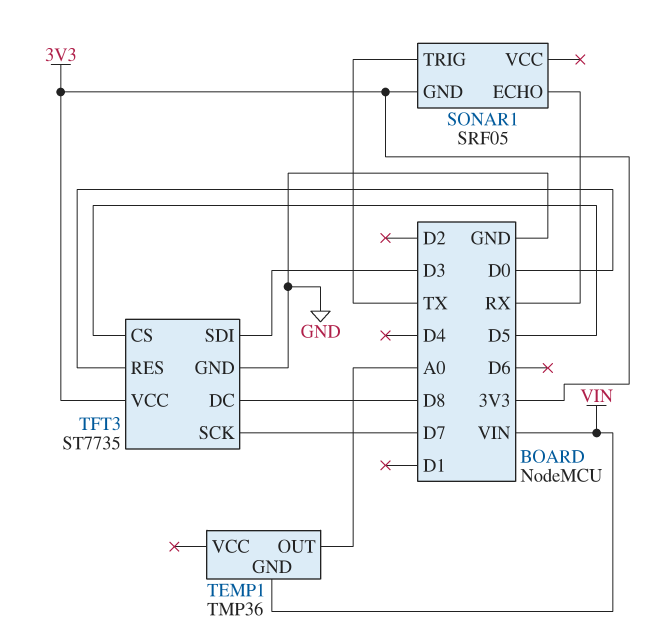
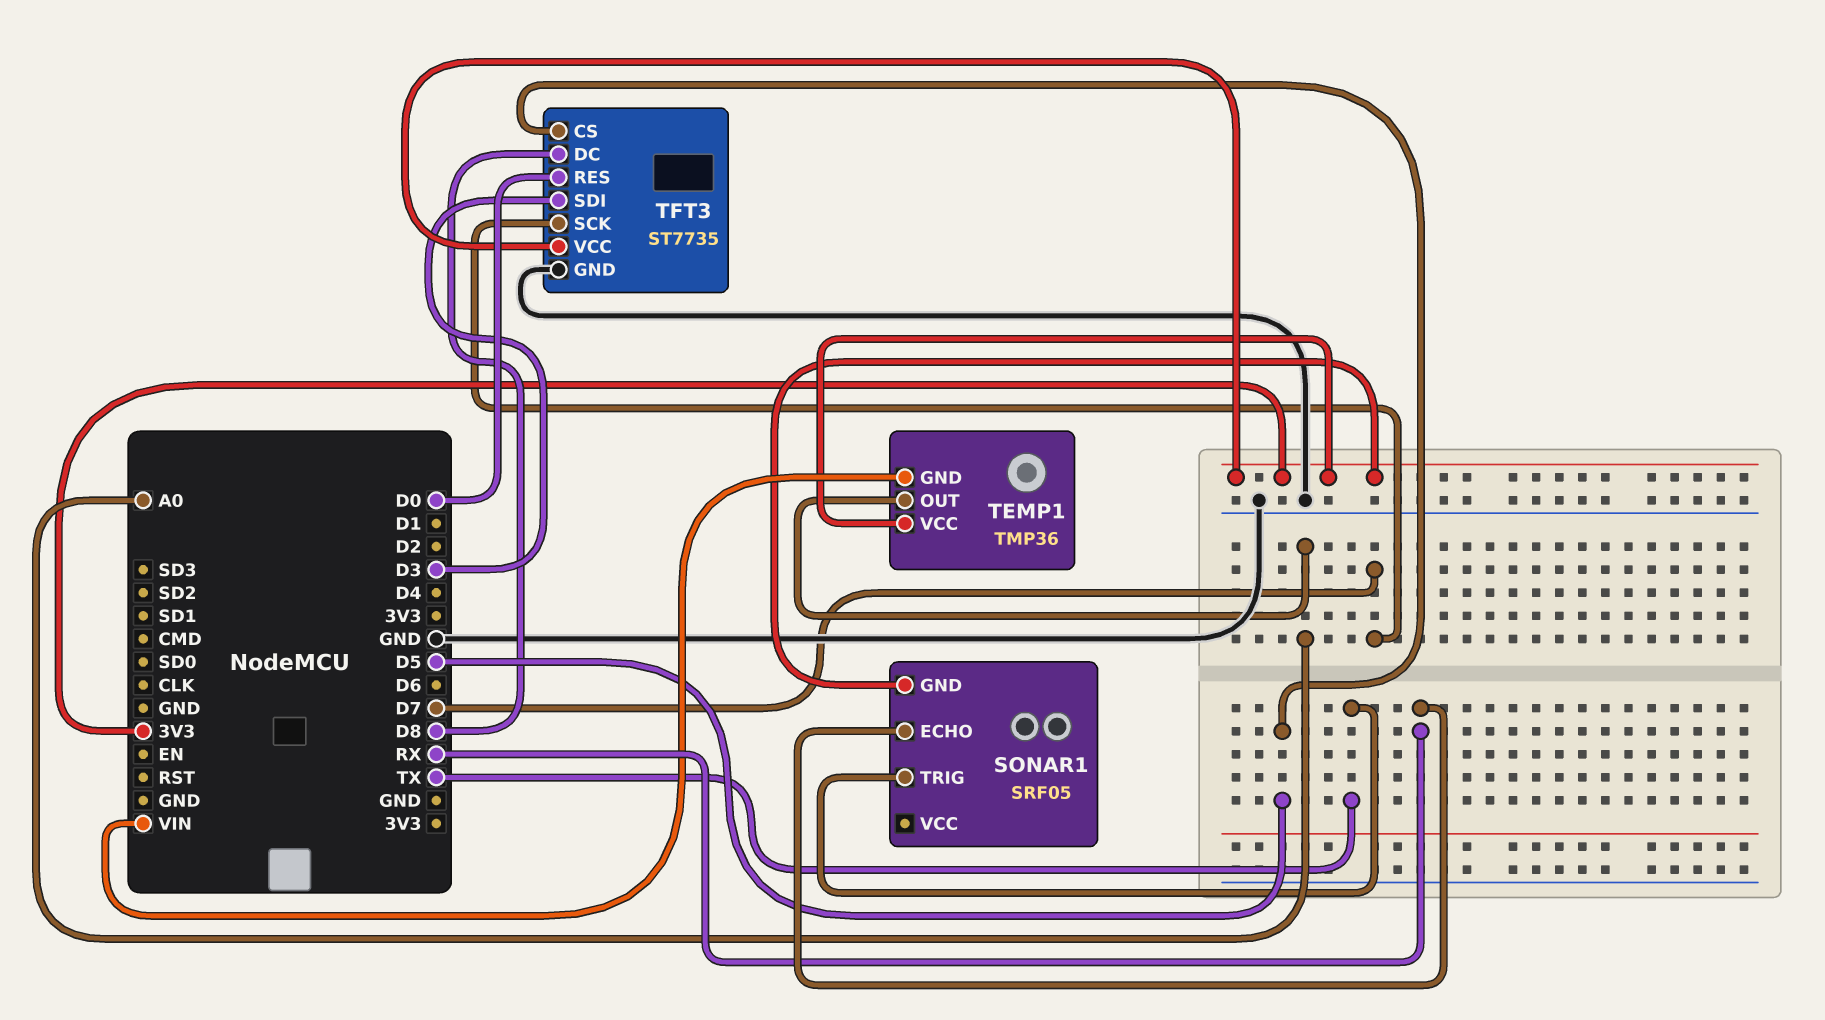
TEMP1 pin VCC: none -> 3V3

